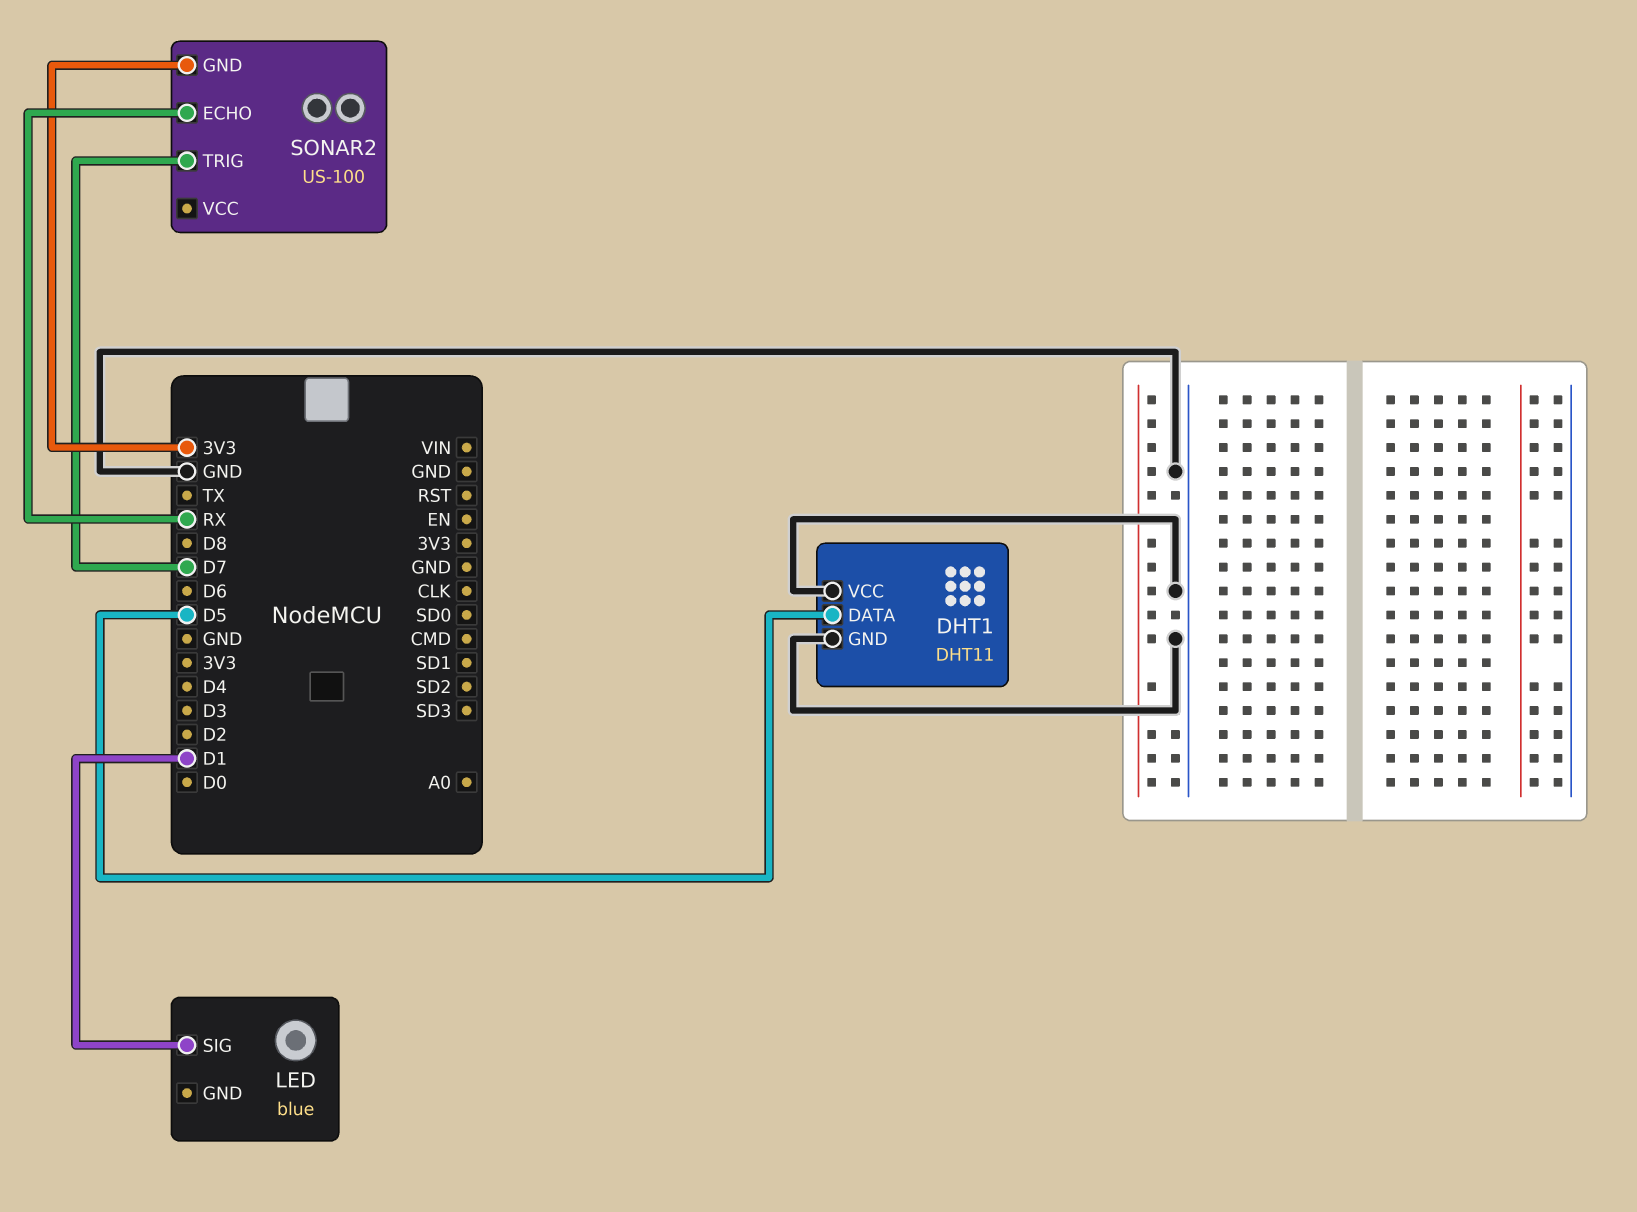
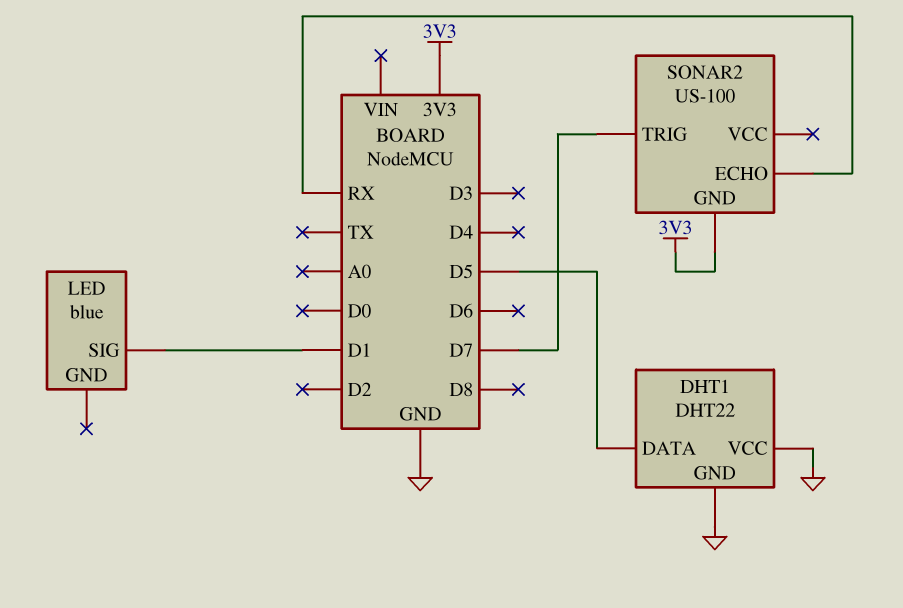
DHT1: DHT11 -> DHT22

